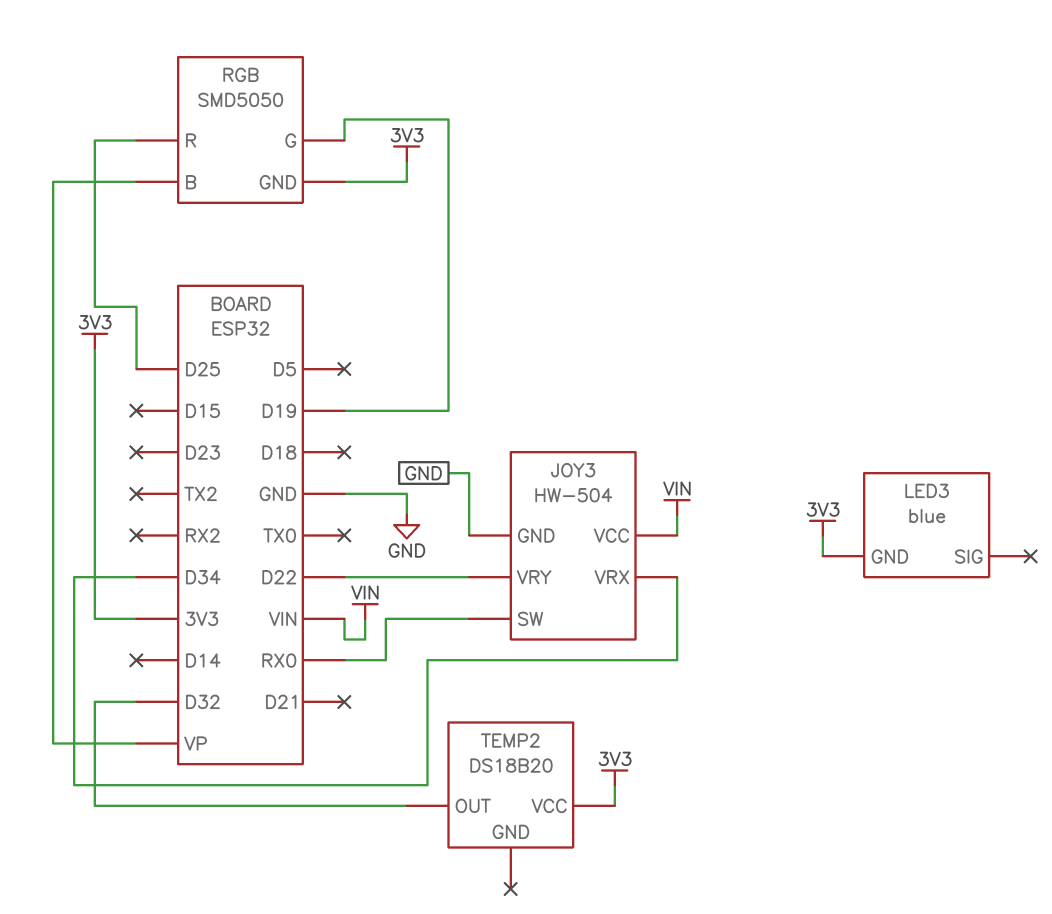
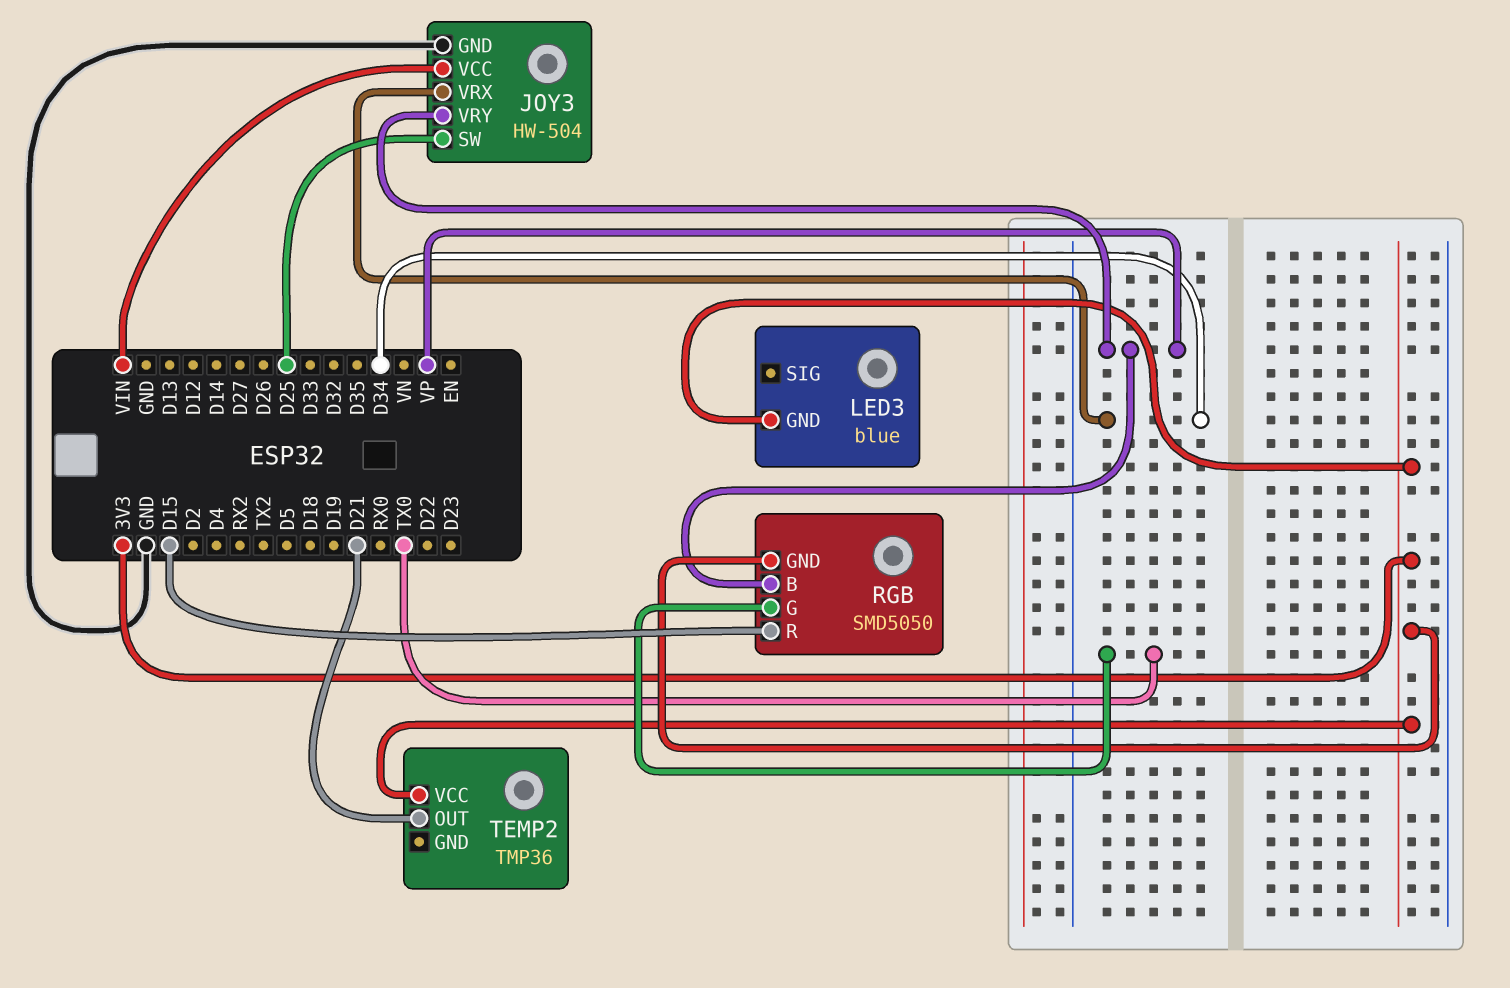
JOY3 pin SW: RX0 -> D25
JOY3 pin VRY: D22 -> VP
RGB pin G: D19 -> TX0
RGB pin R: D25 -> D15
TEMP2: DS18B20 -> TMP36
TEMP2 pin OUT: D32 -> D21

